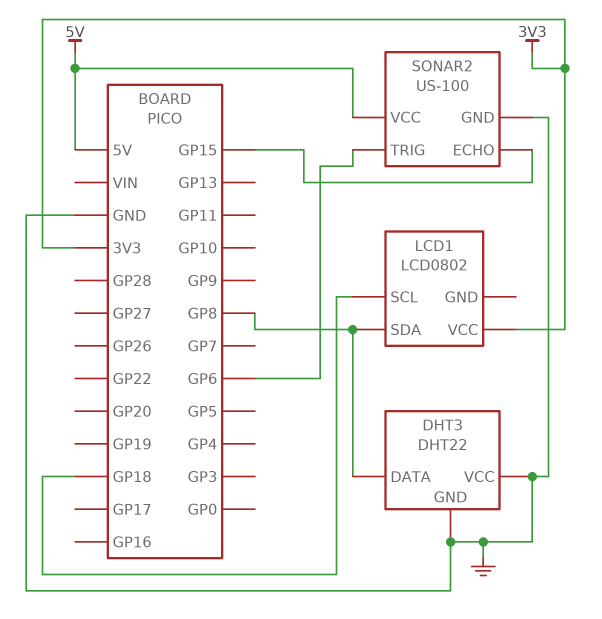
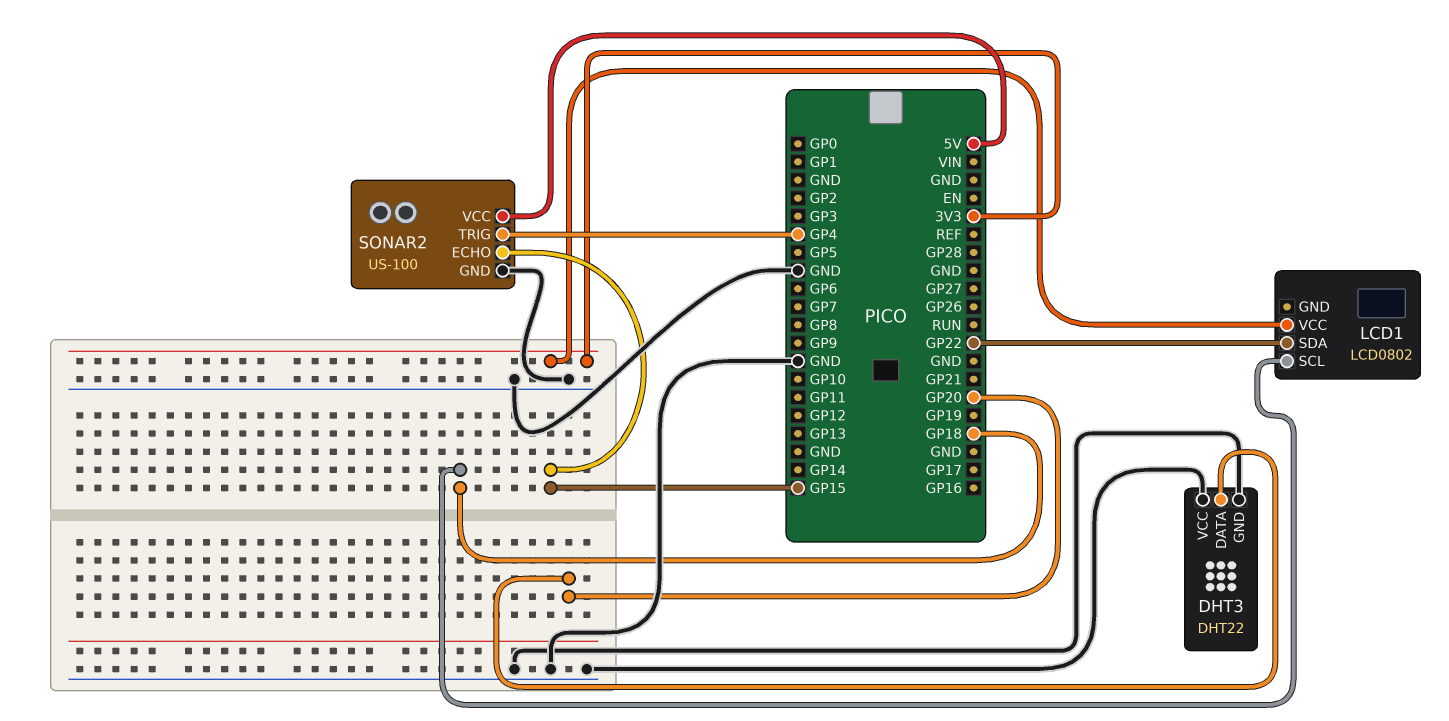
DHT3 pin DATA: GP8 -> GP20
LCD1 pin SDA: GP8 -> GP22
SONAR2 pin TRIG: GP6 -> GP4

